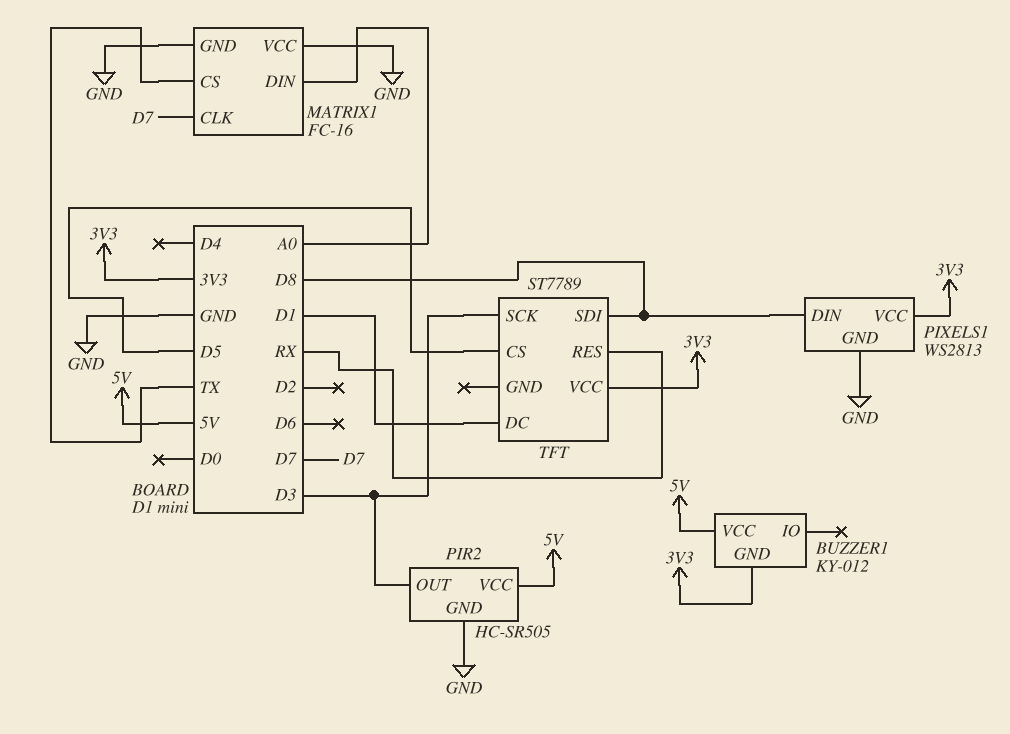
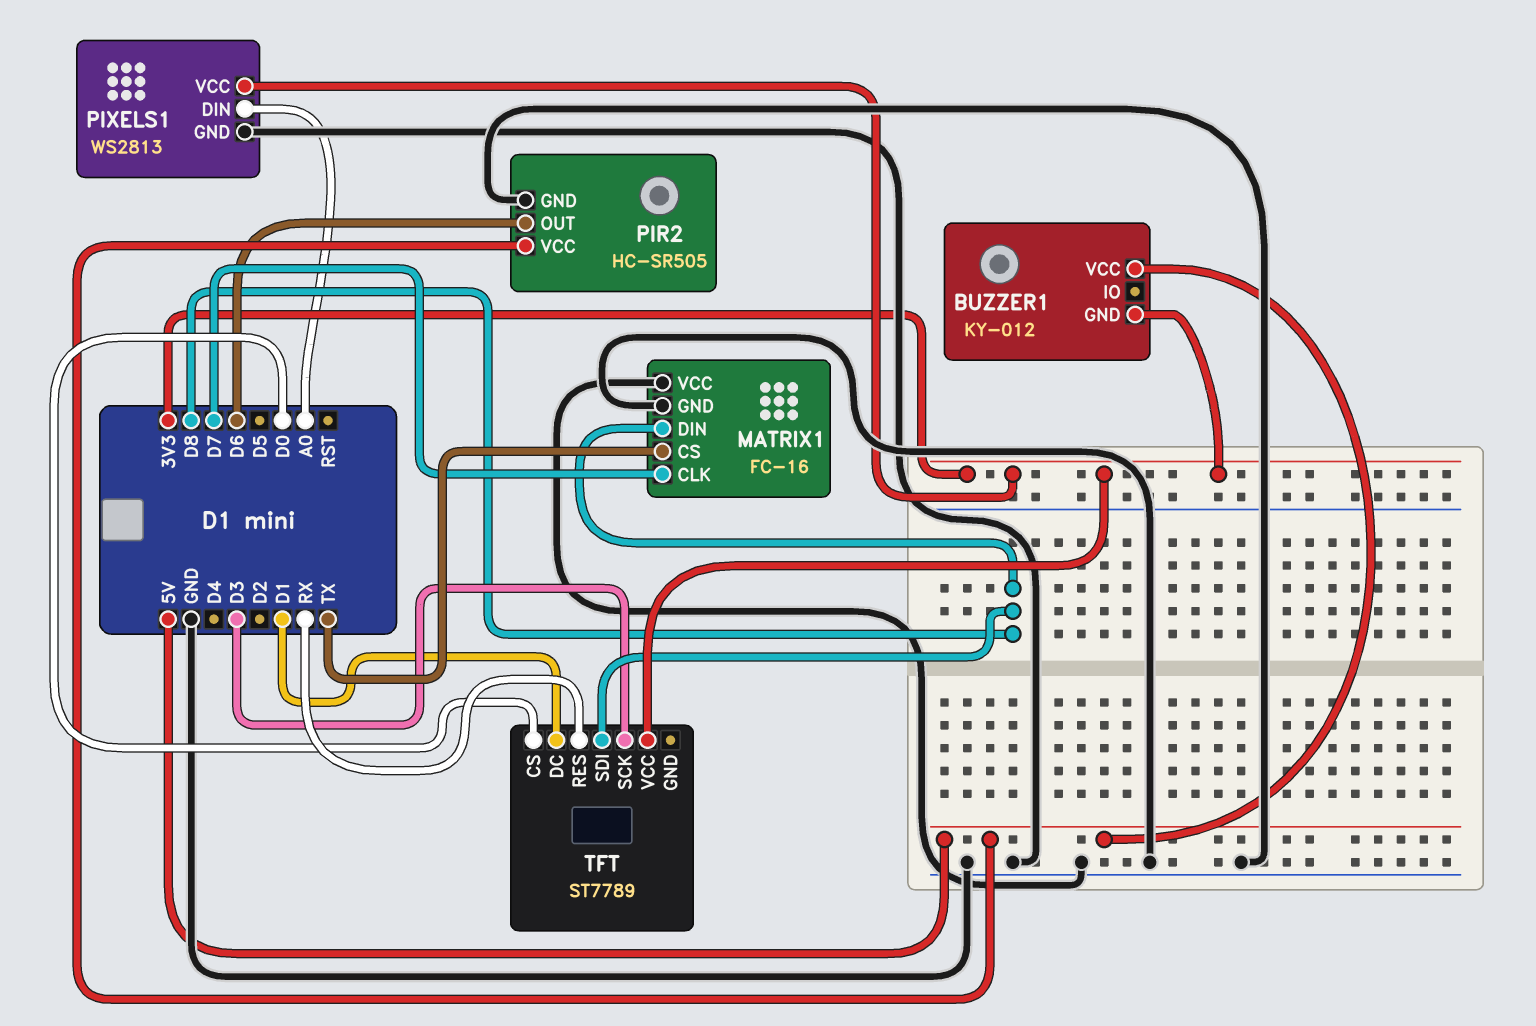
MATRIX1 pin DIN: A0 -> D8
PIR2 pin OUT: D3 -> D6
PIXELS1 pin DIN: D8 -> A0
TFT pin CS: D5 -> D0

